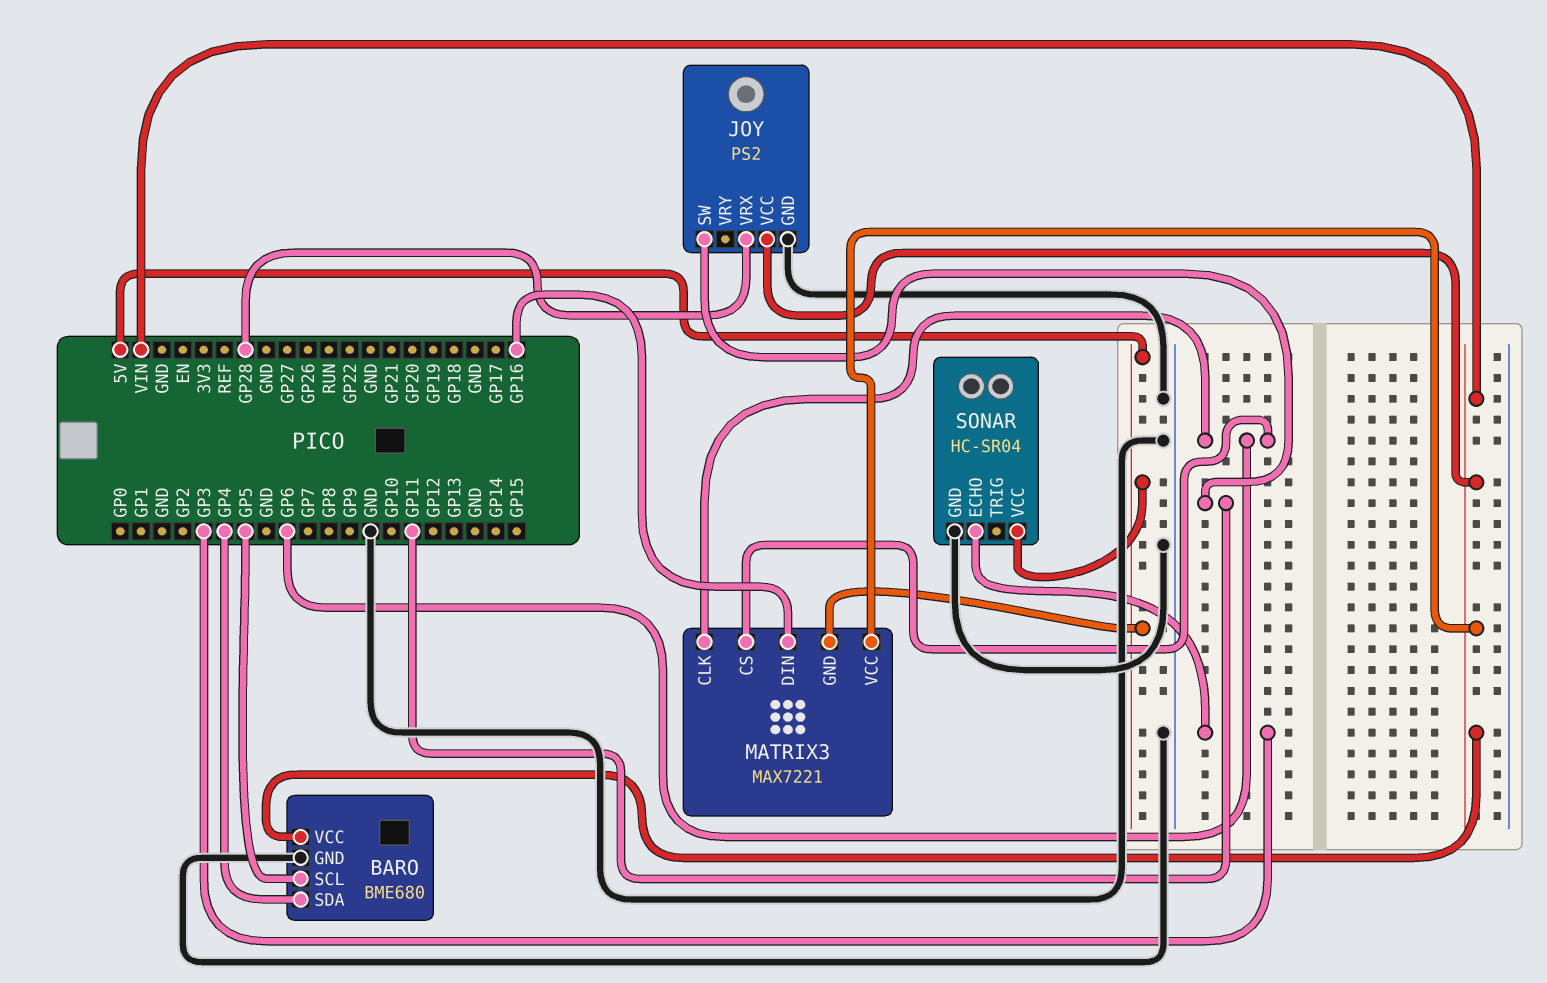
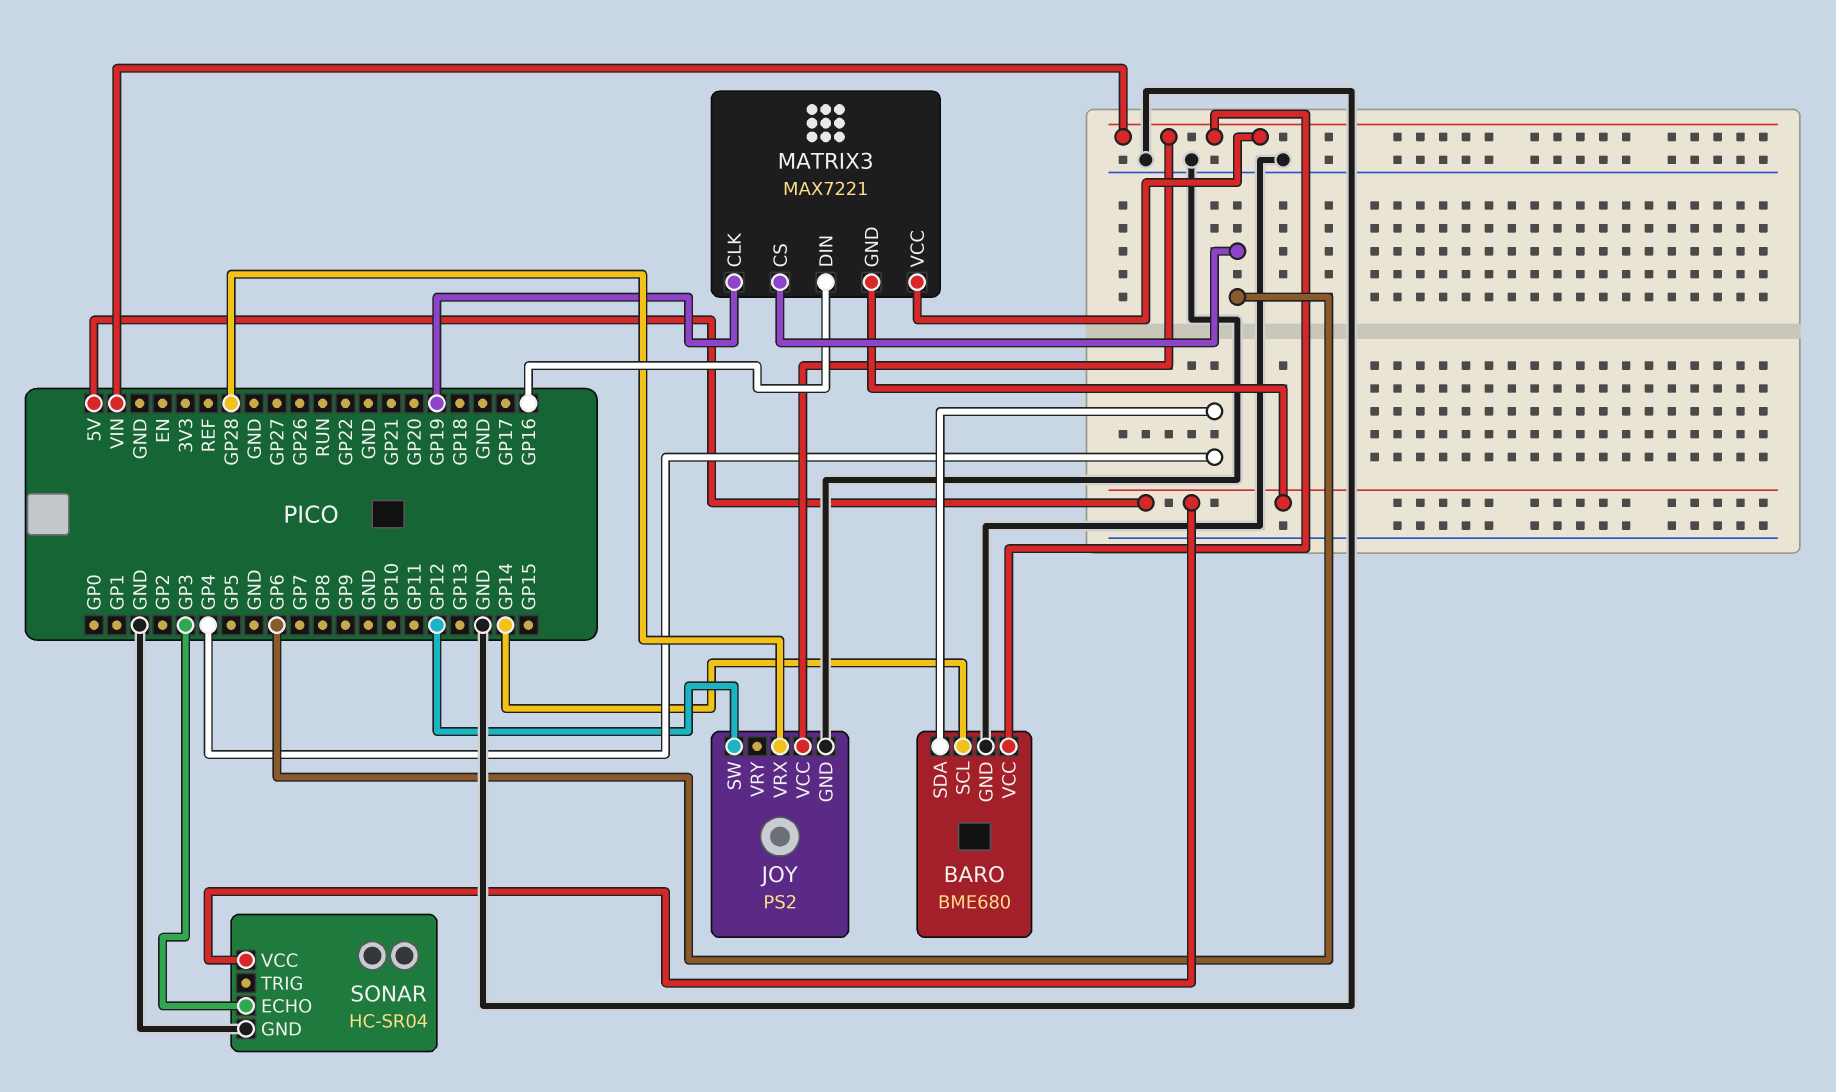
BARO pin SCL: GP5 -> GP14
JOY pin SW: GP11 -> GP12
MATRIX3 pin CLK: GP6 -> GP19

